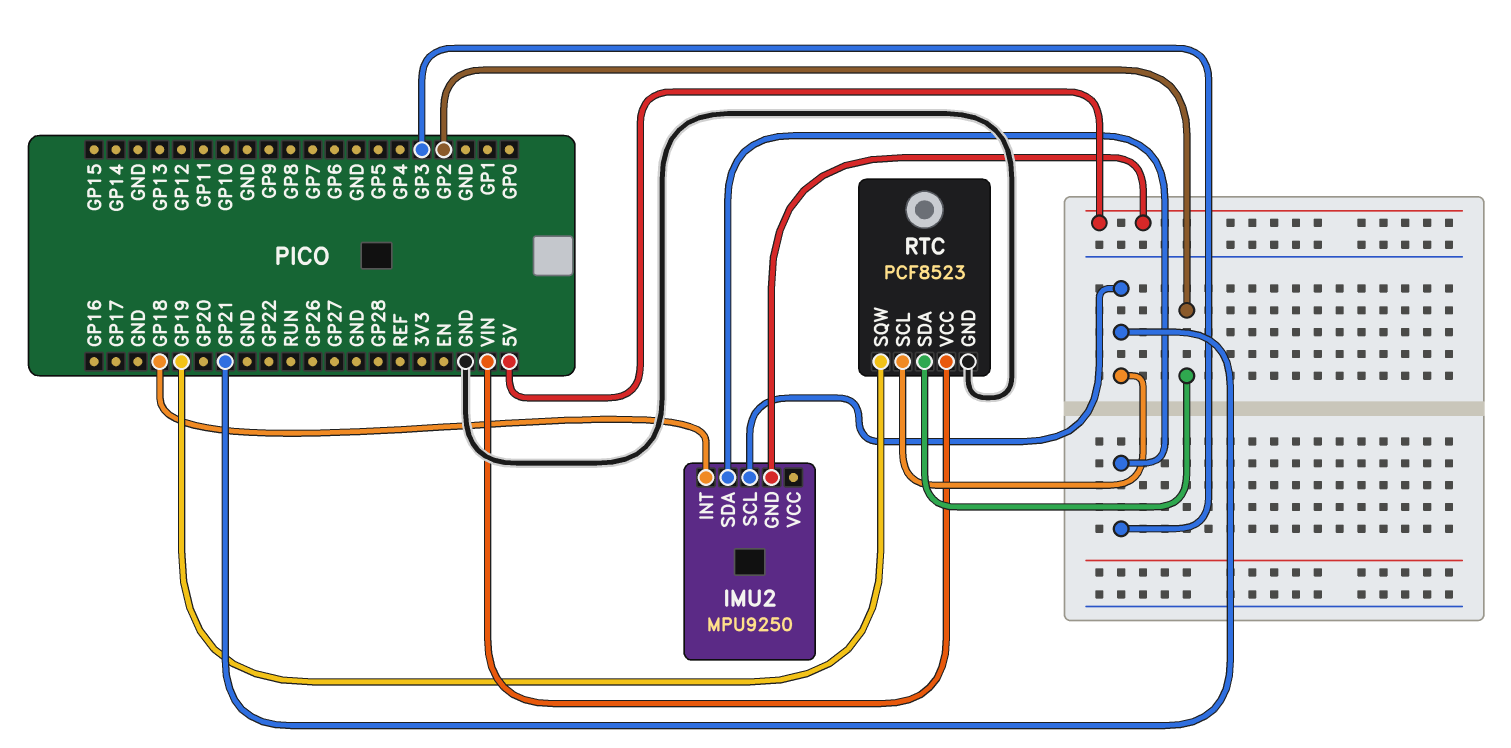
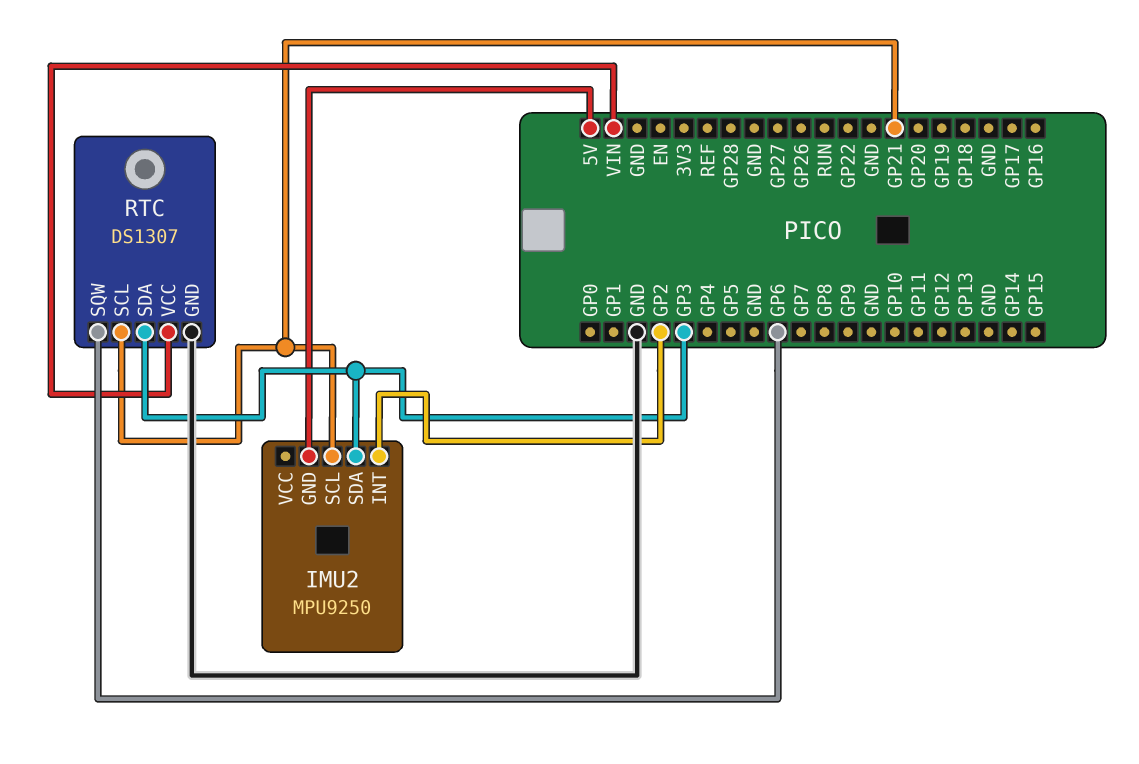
IMU2 pin INT: GP18 -> GP2
RTC: PCF8523 -> DS1307
RTC pin SDA: GP2 -> GP3
RTC pin SQW: GP19 -> GP6

